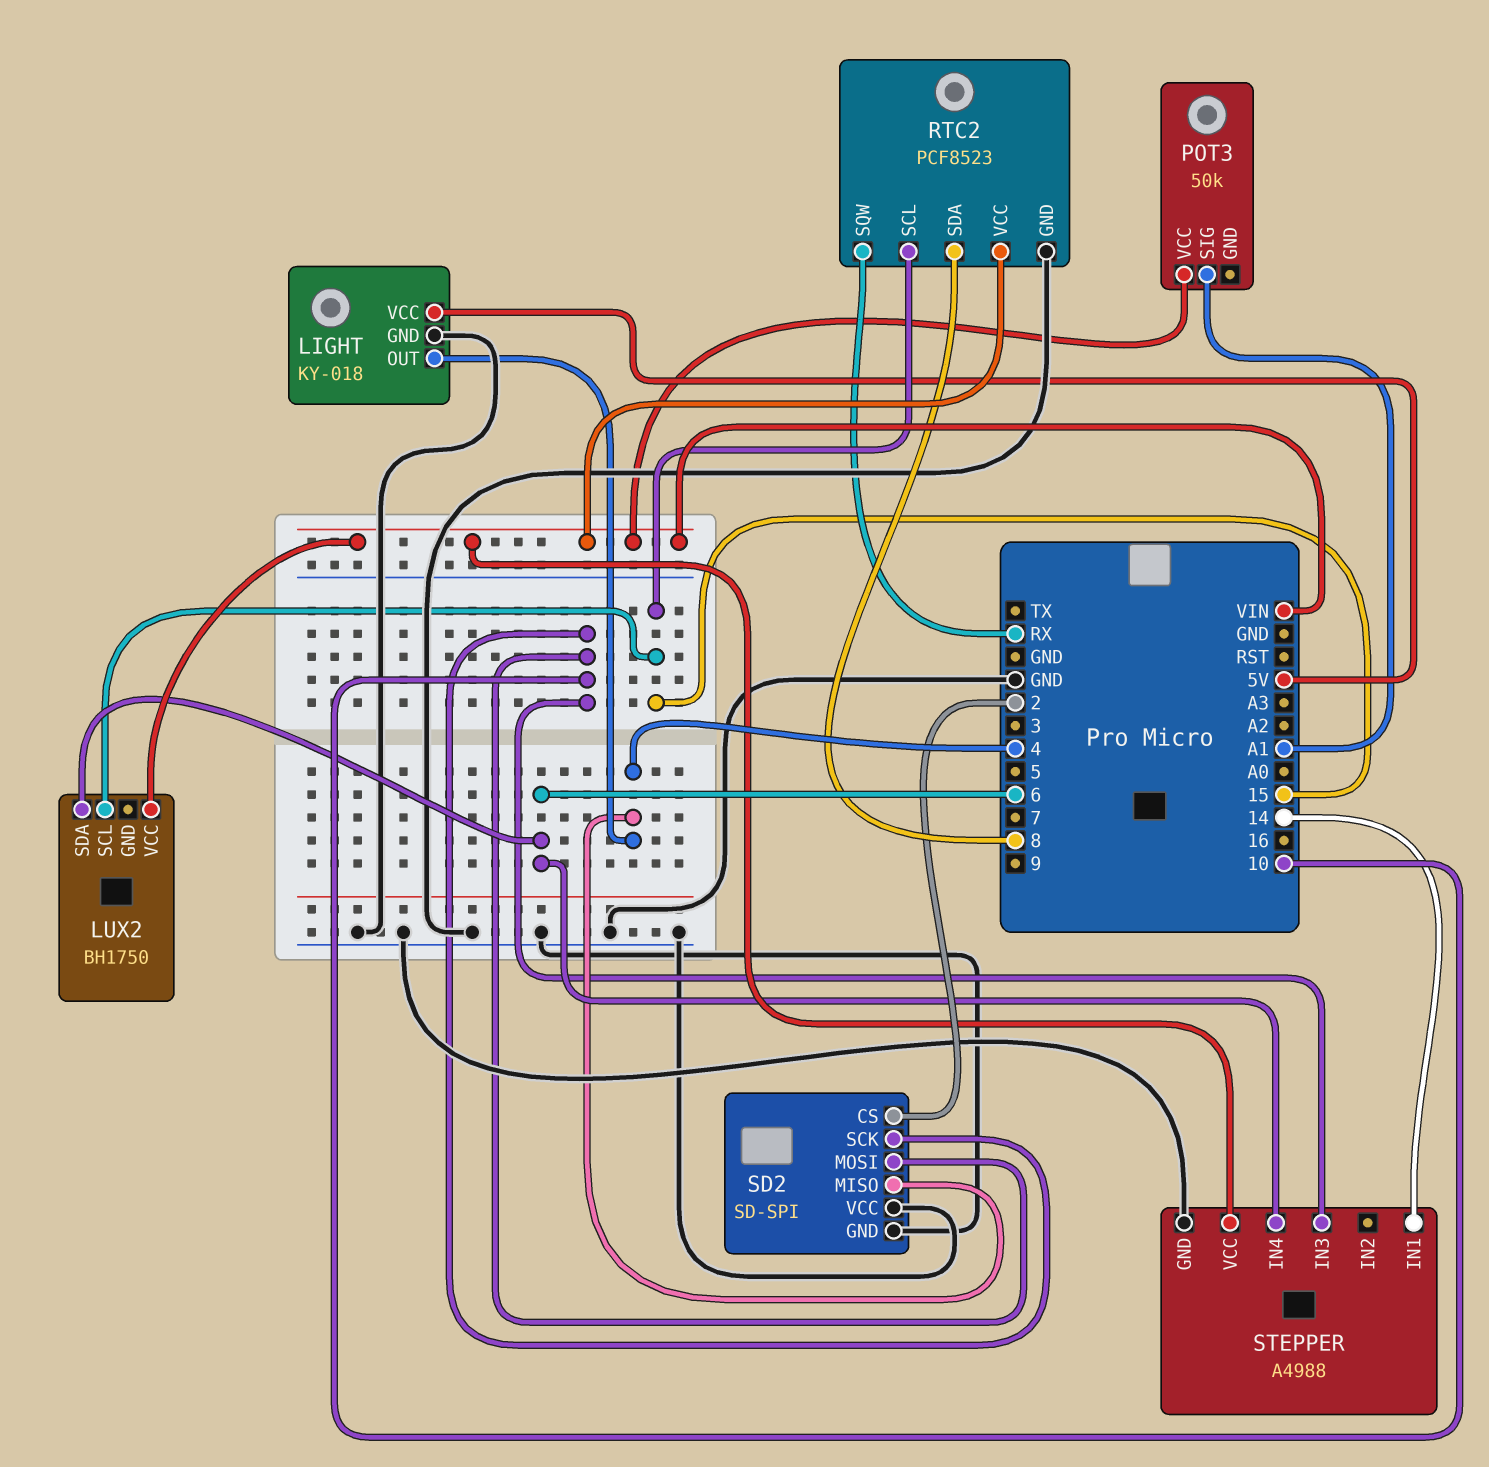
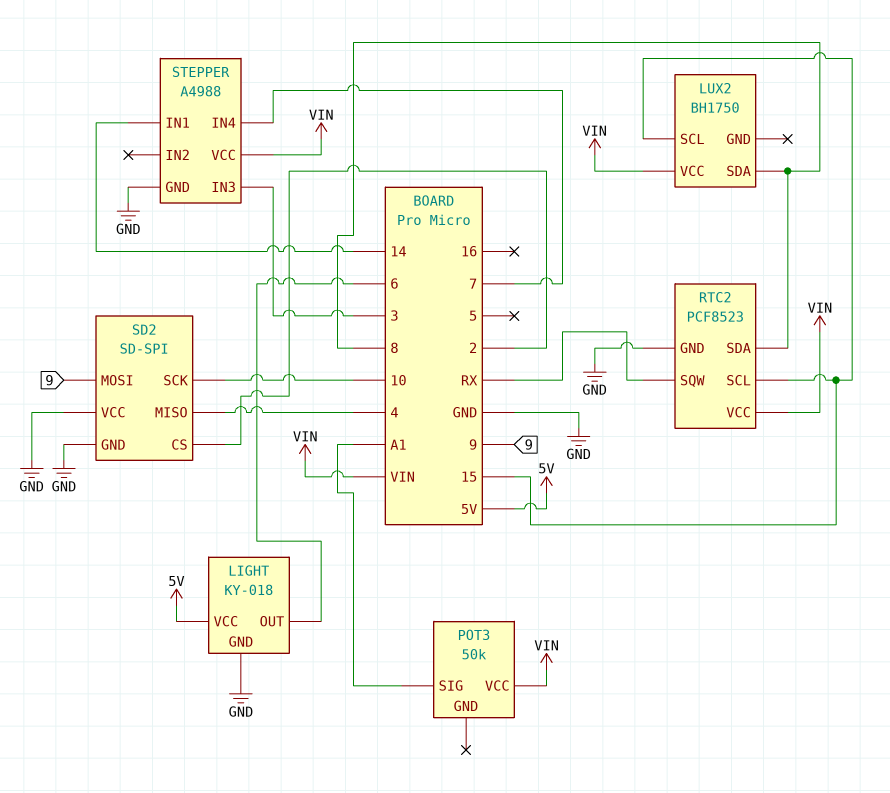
LIGHT pin OUT: 4 -> 6
LUX2 pin SDA: 6 -> 8
SD2 pin MOSI: 10 -> 9
STEPPER pin IN3: 10 -> 3
STEPPER pin IN4: 6 -> 7

